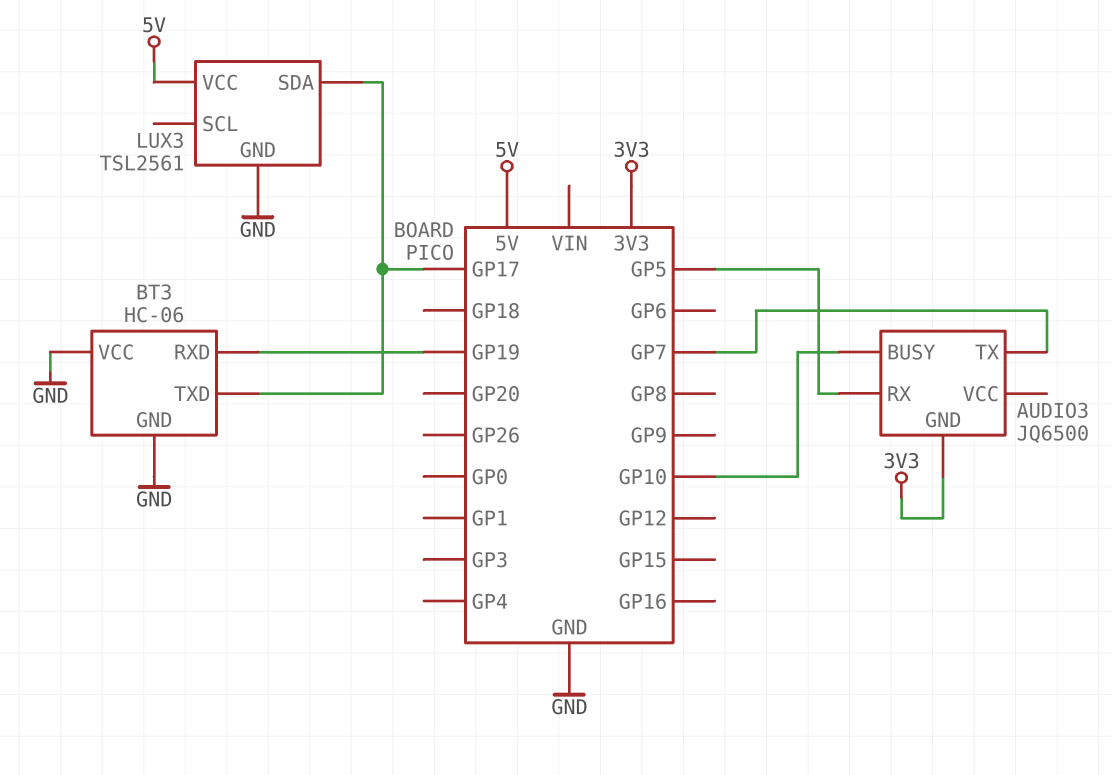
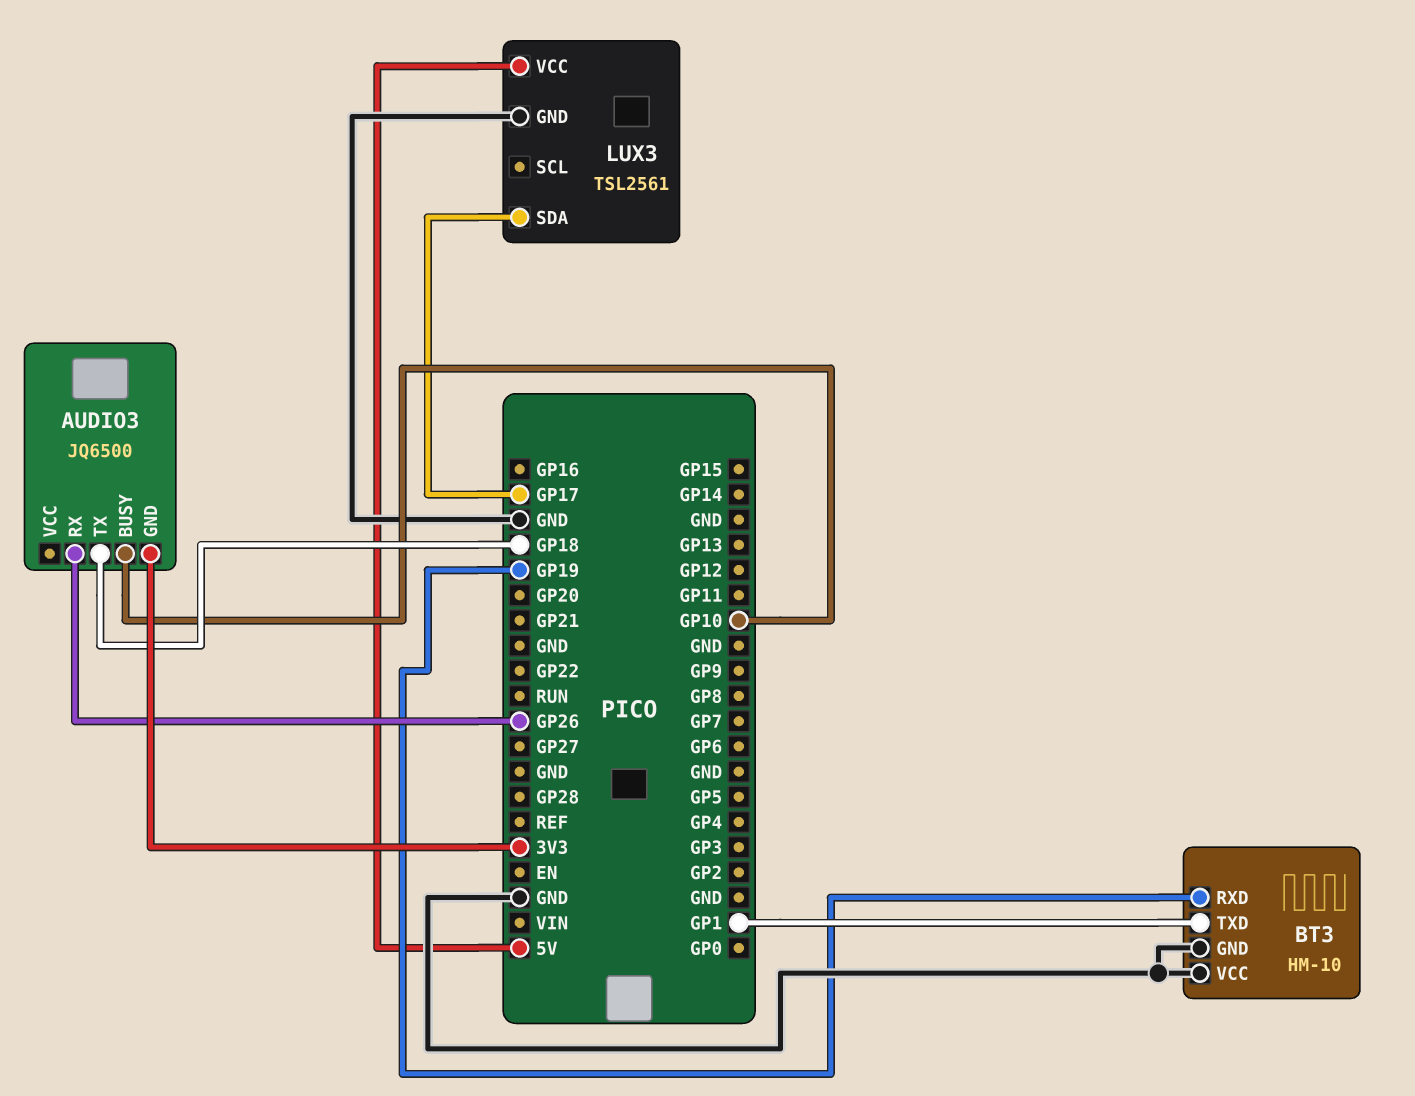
AUDIO3 pin RX: GP5 -> GP26
AUDIO3 pin TX: GP7 -> GP18
BT3: HC-06 -> HM-10
BT3 pin TXD: GP17 -> GP1

